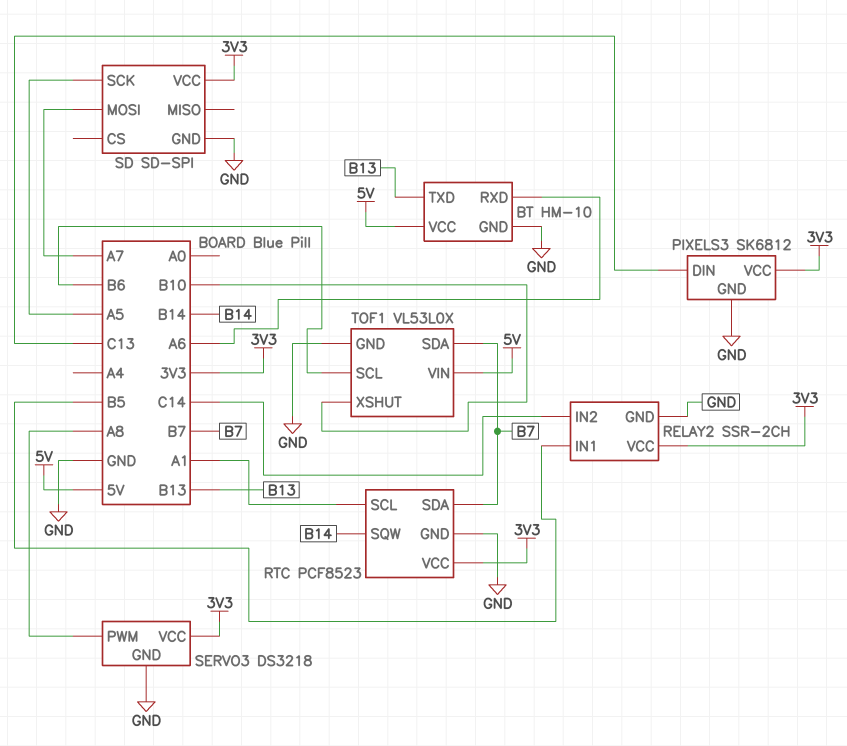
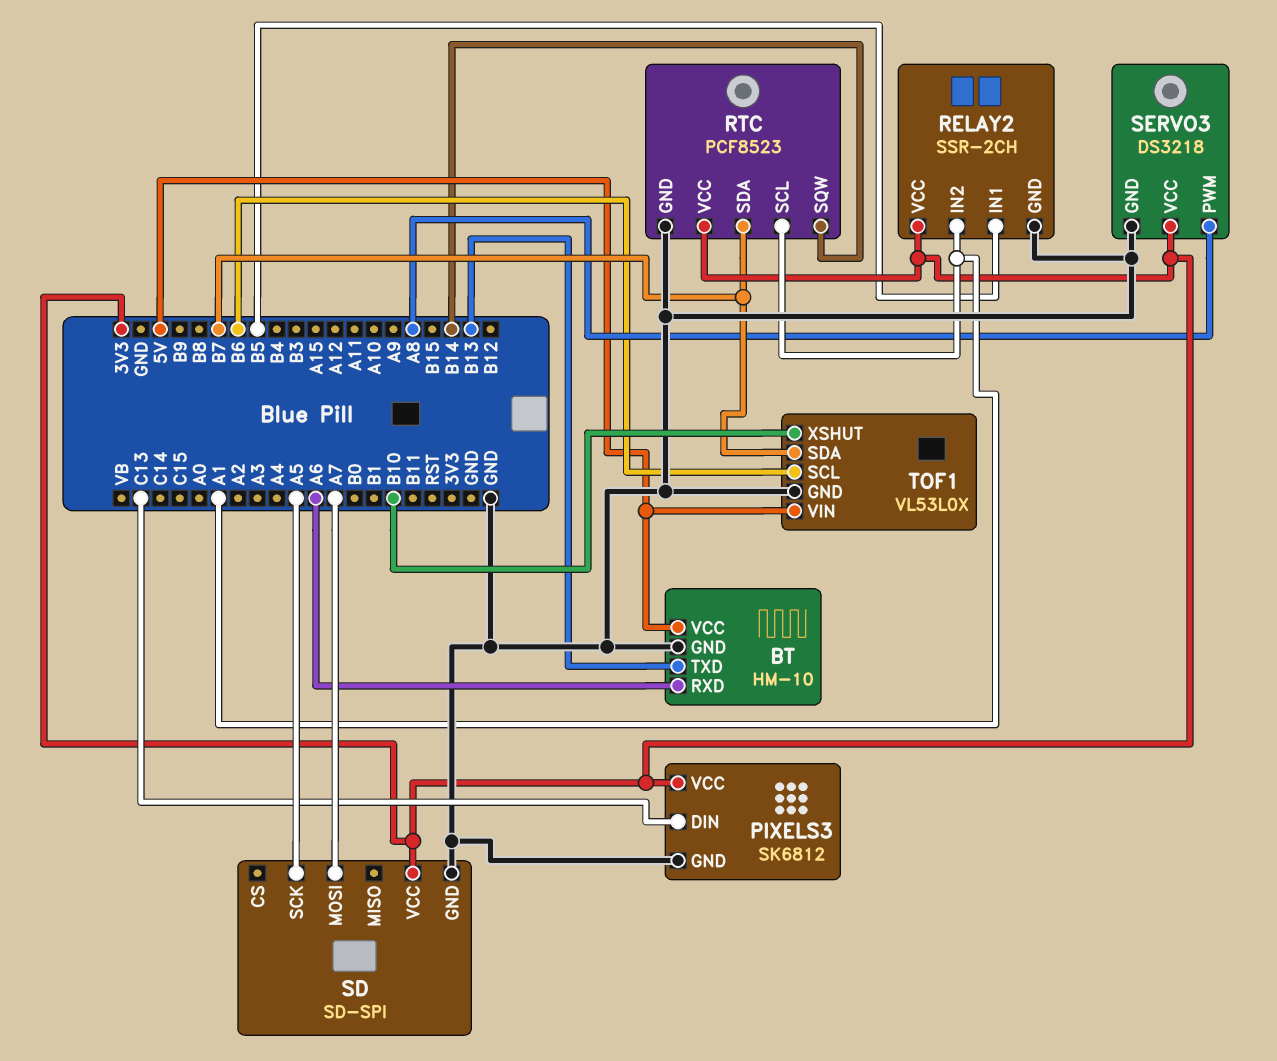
RELAY2 pin IN2: C14 -> A1

